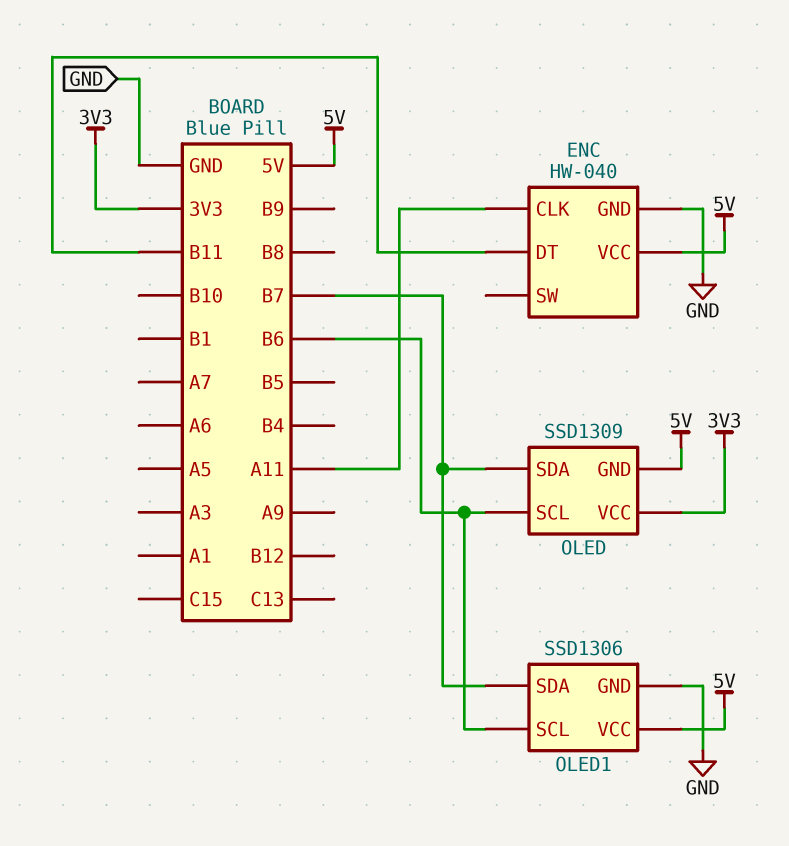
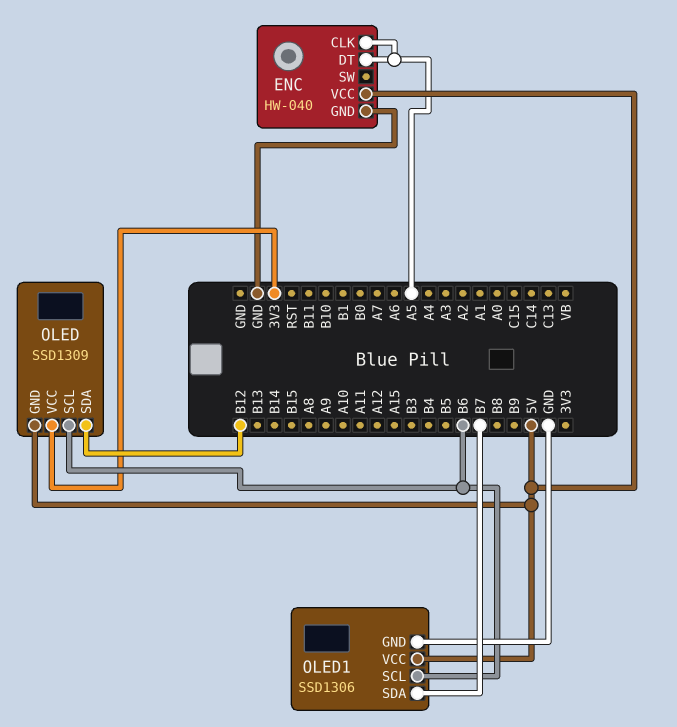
ENC pin CLK: A11 -> A5
ENC pin DT: B11 -> A5
OLED pin SDA: B7 -> B12

